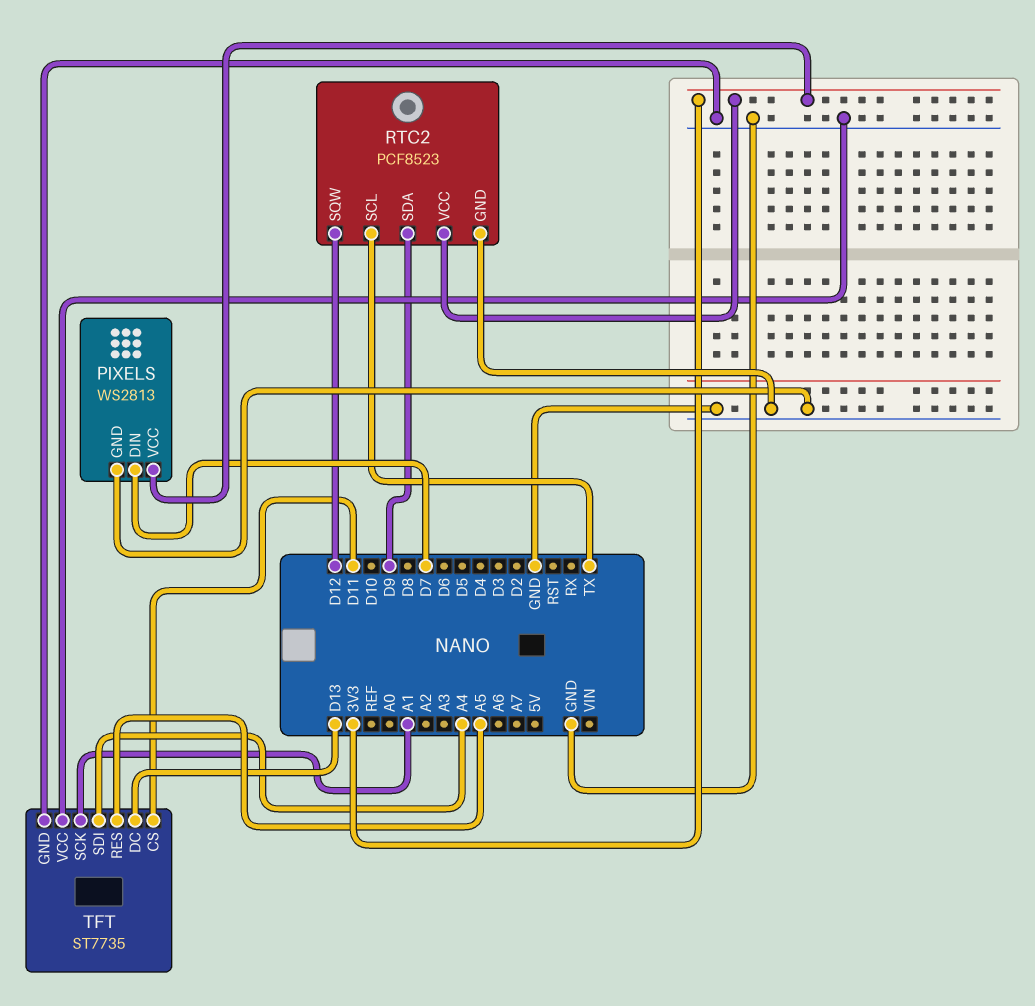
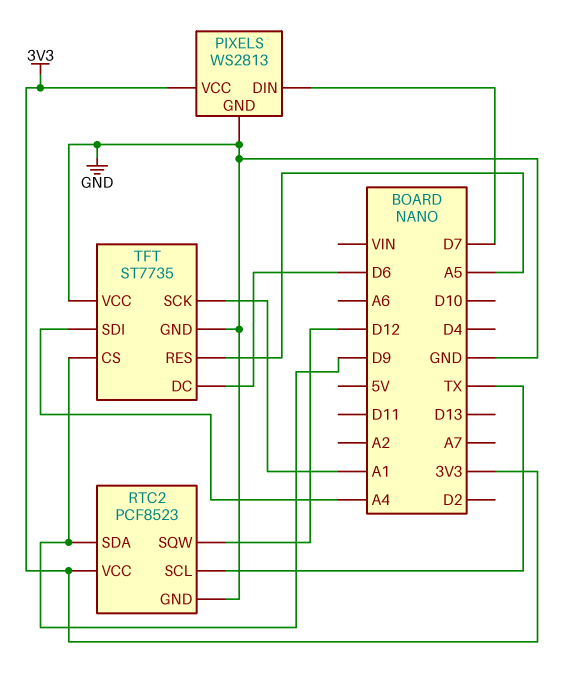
TFT pin CS: D11 -> D9
TFT pin DC: D13 -> D6

